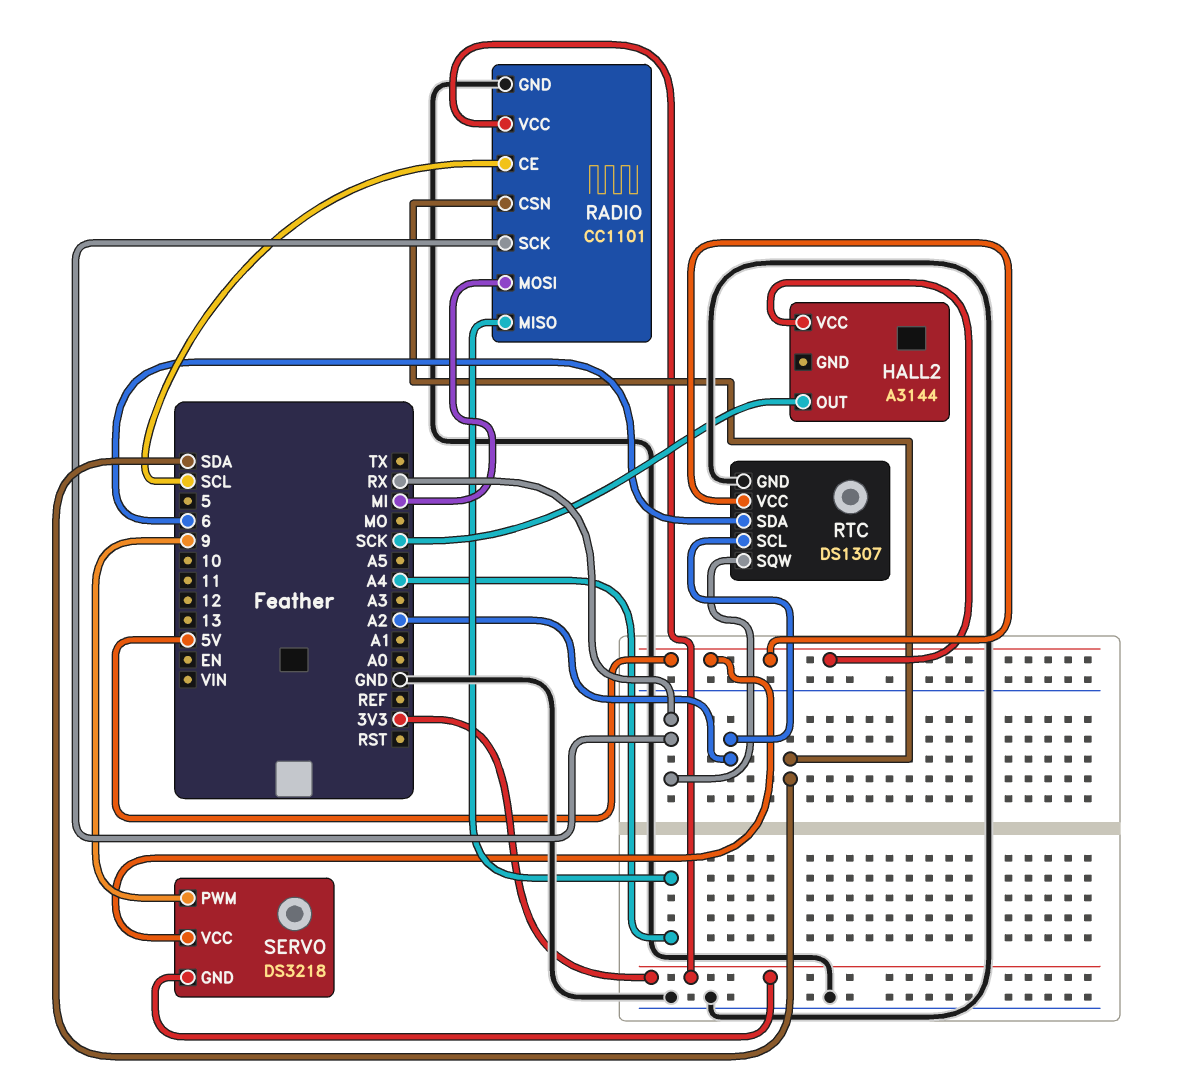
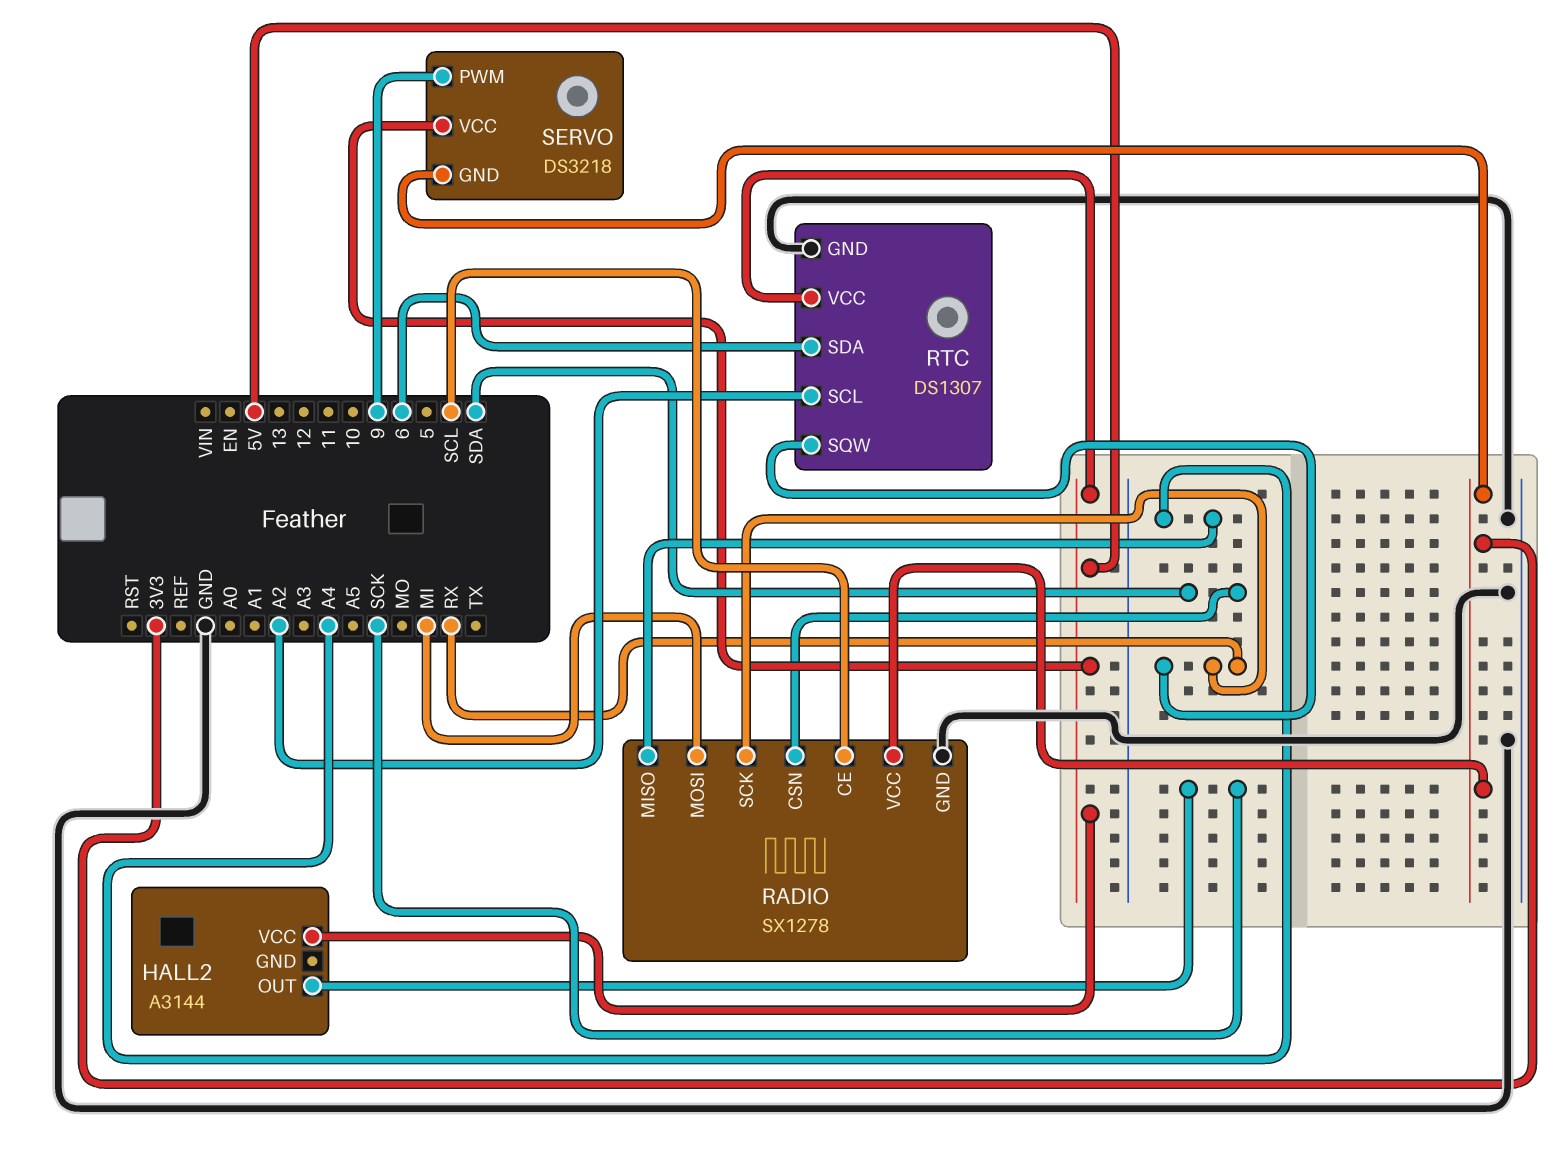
RADIO: CC1101 -> SX1278

